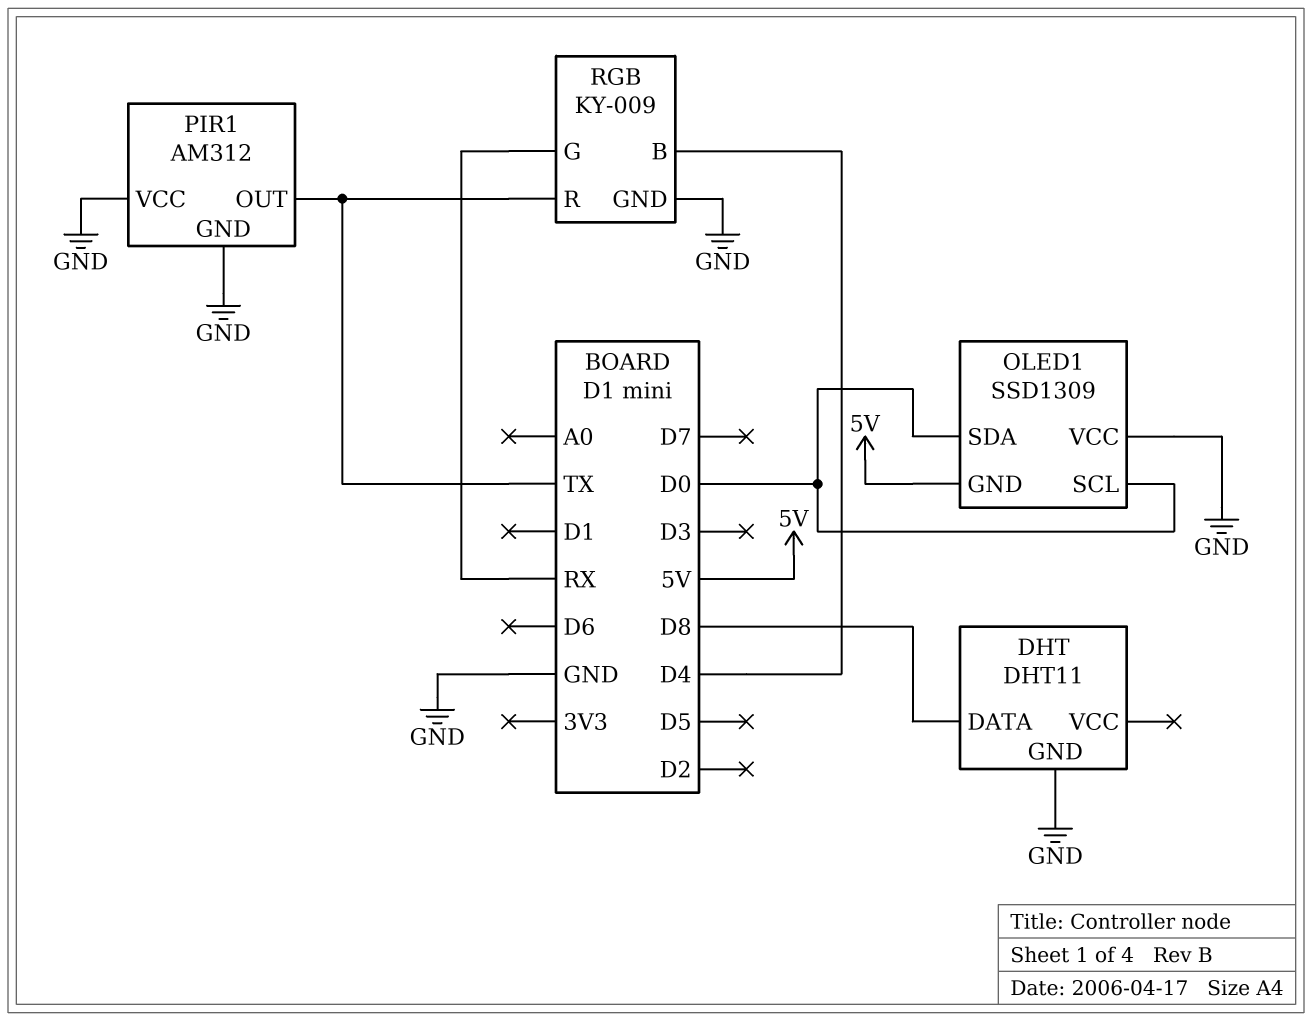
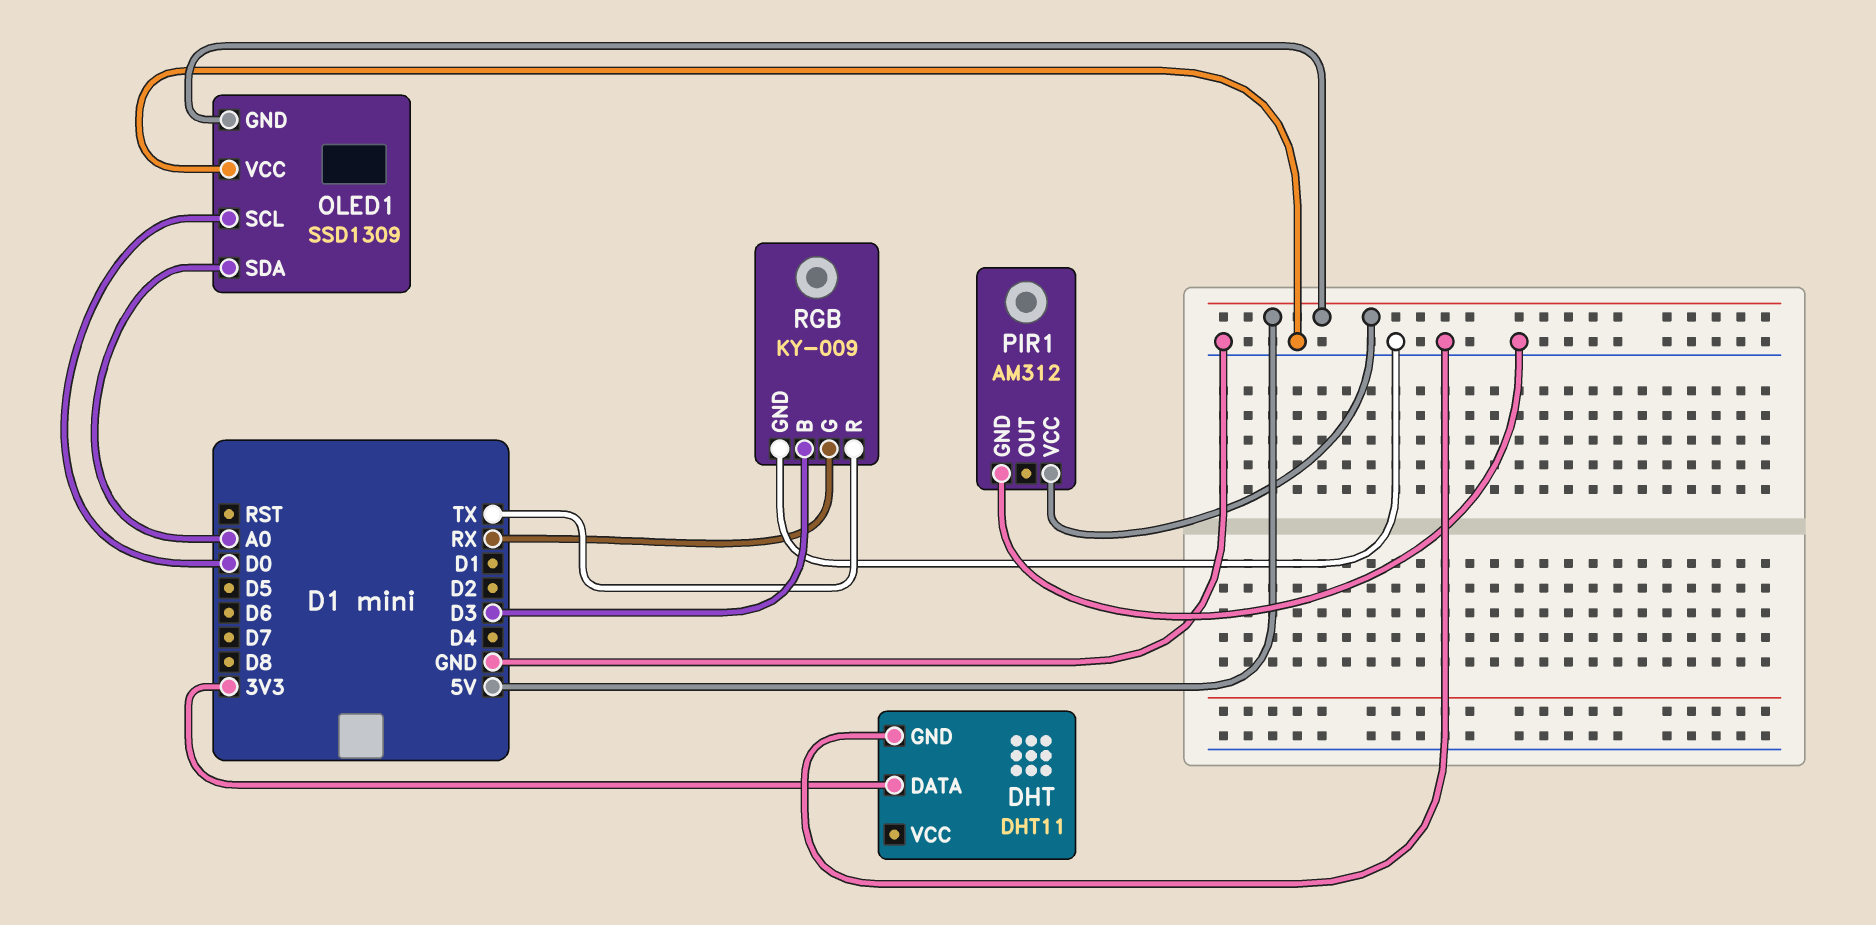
DHT pin DATA: D8 -> 3V3
OLED1 pin SDA: D0 -> A0
PIR1 pin OUT: TX -> none
PIR1 pin VCC: GND -> 5V
RGB pin B: D4 -> D3

